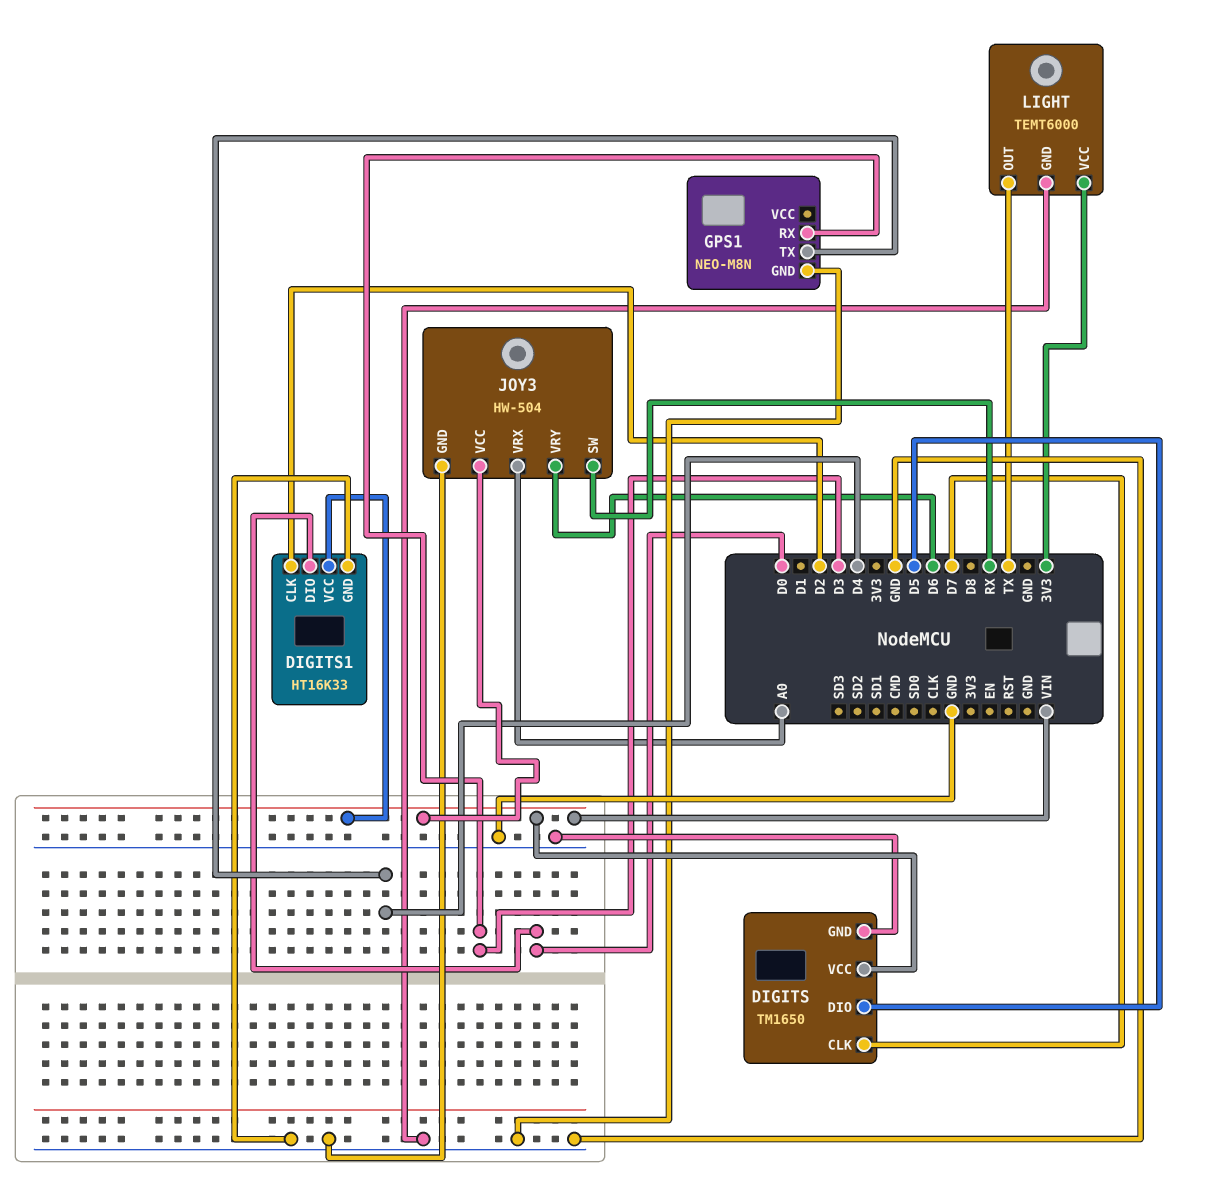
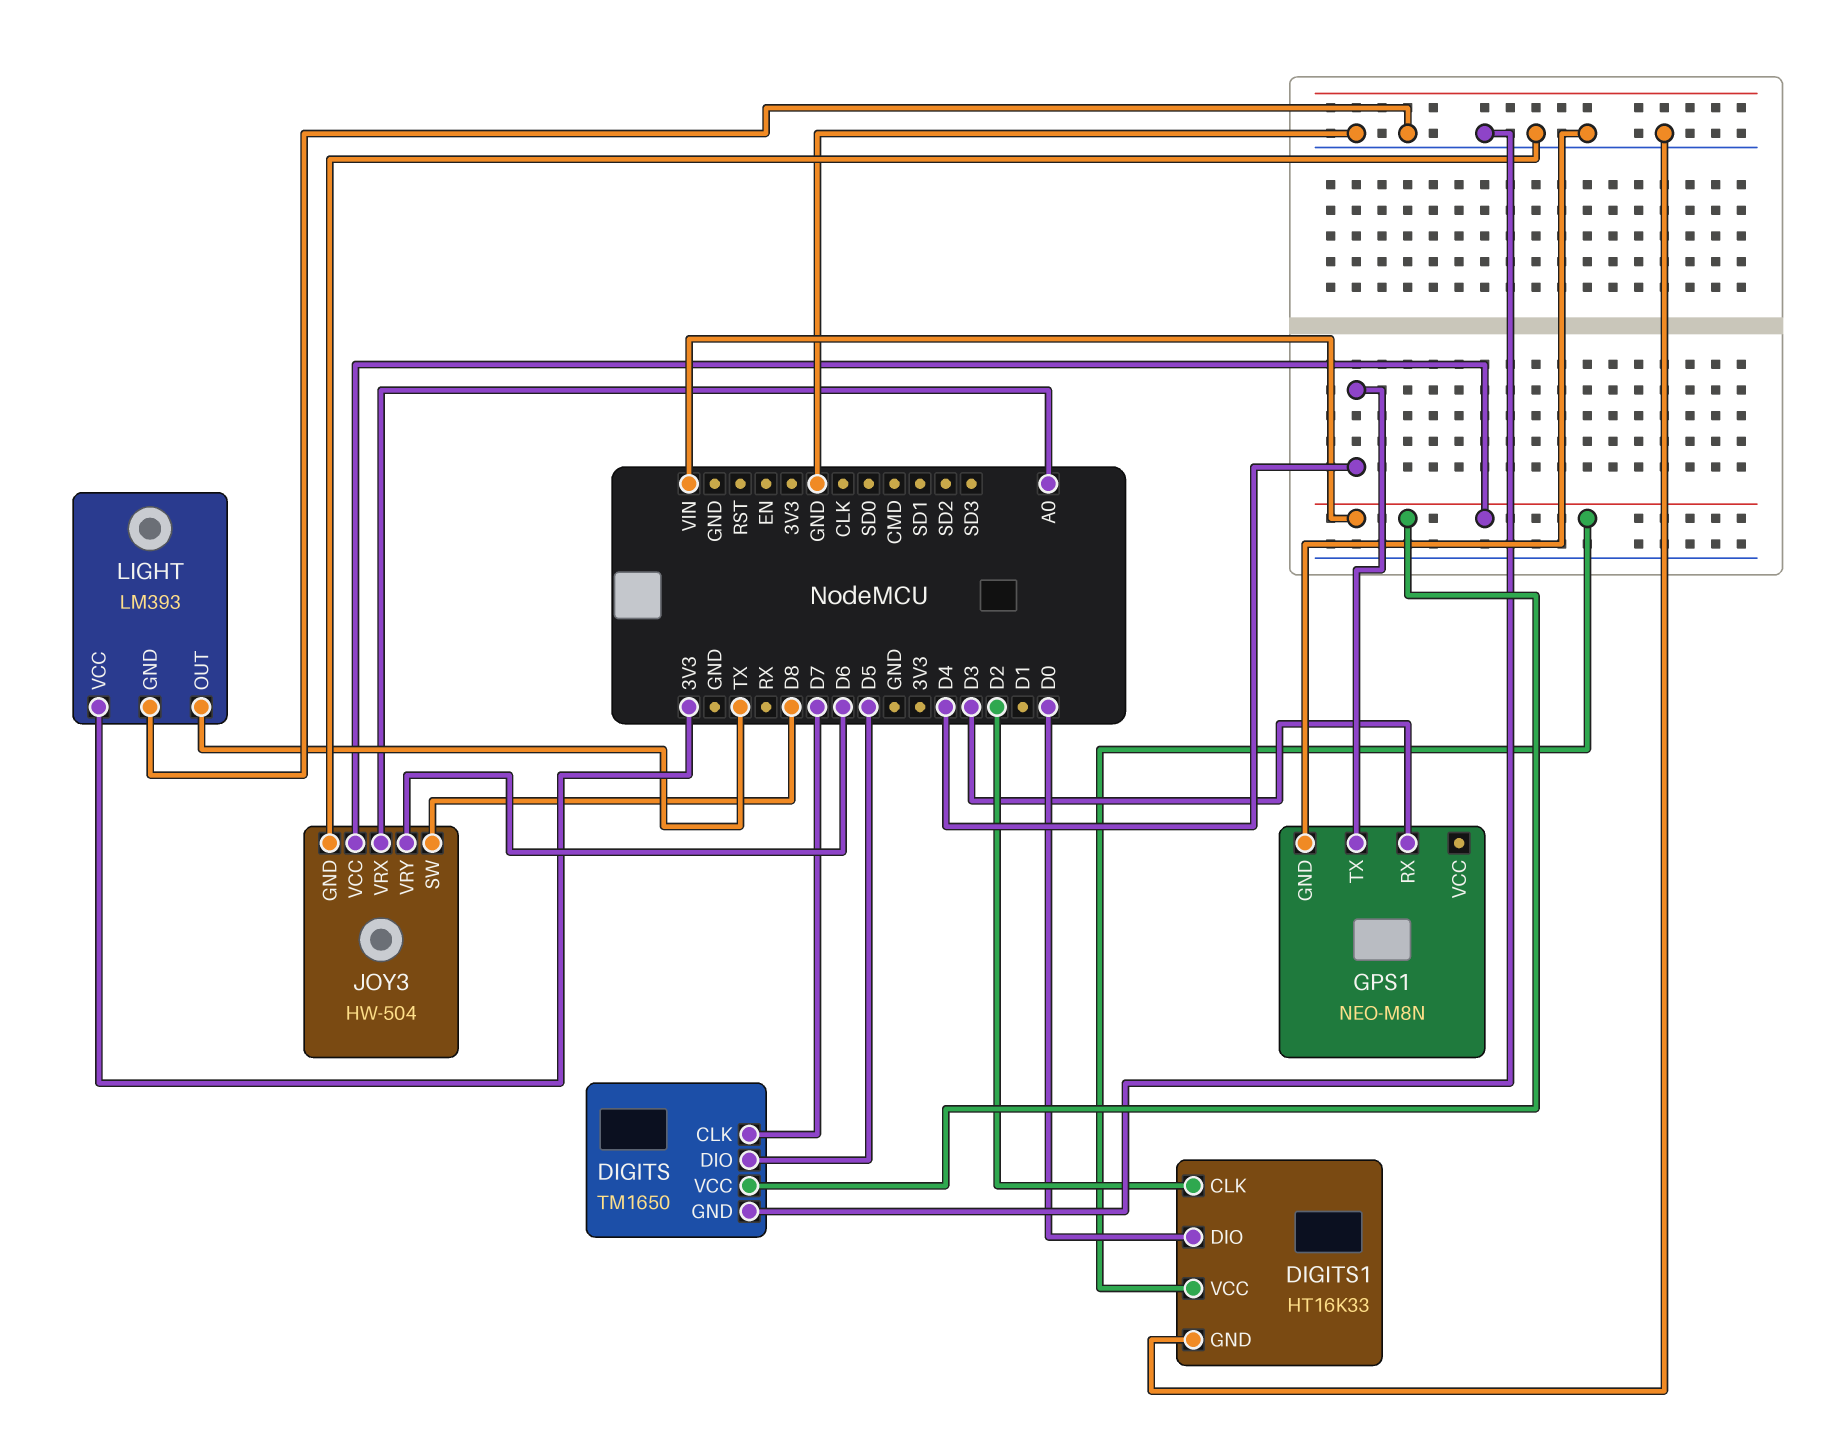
JOY3 pin SW: RX -> D8
LIGHT: TEMT6000 -> LM393

